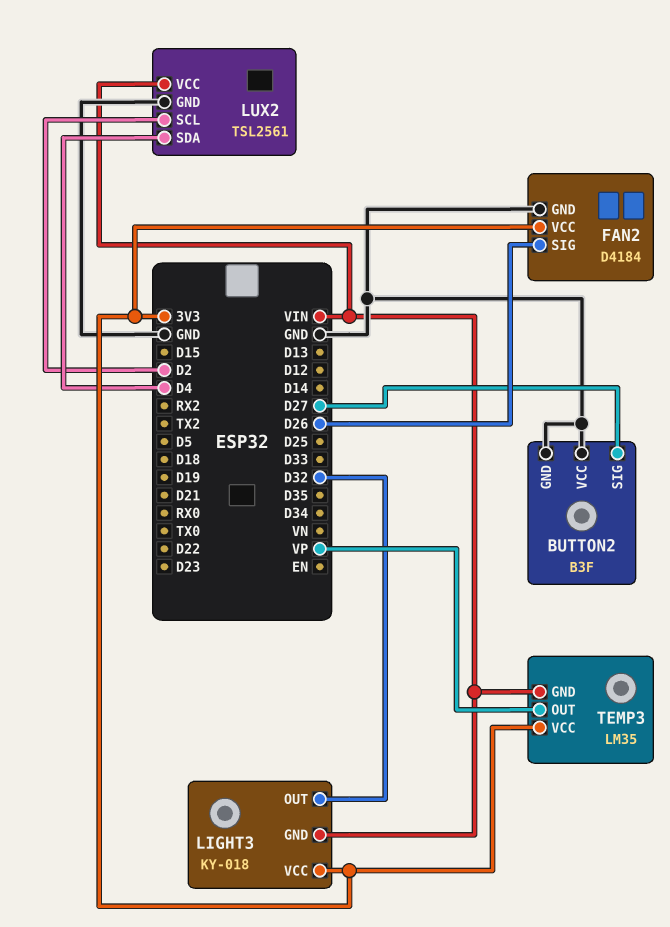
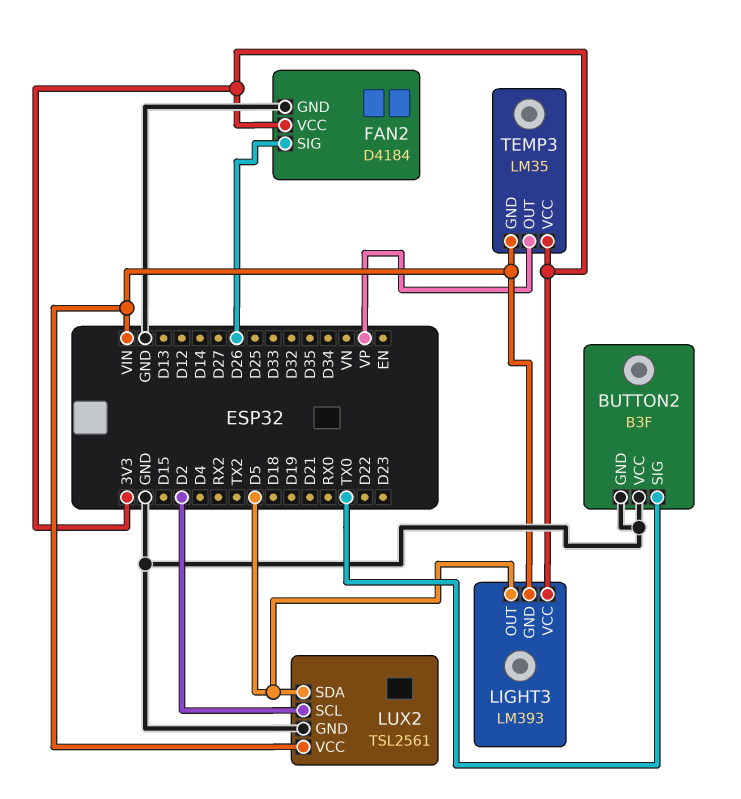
BUTTON2 pin SIG: D27 -> TX0
LIGHT3: KY-018 -> LM393
LIGHT3 pin OUT: D32 -> D5
LUX2 pin SDA: D4 -> D5

